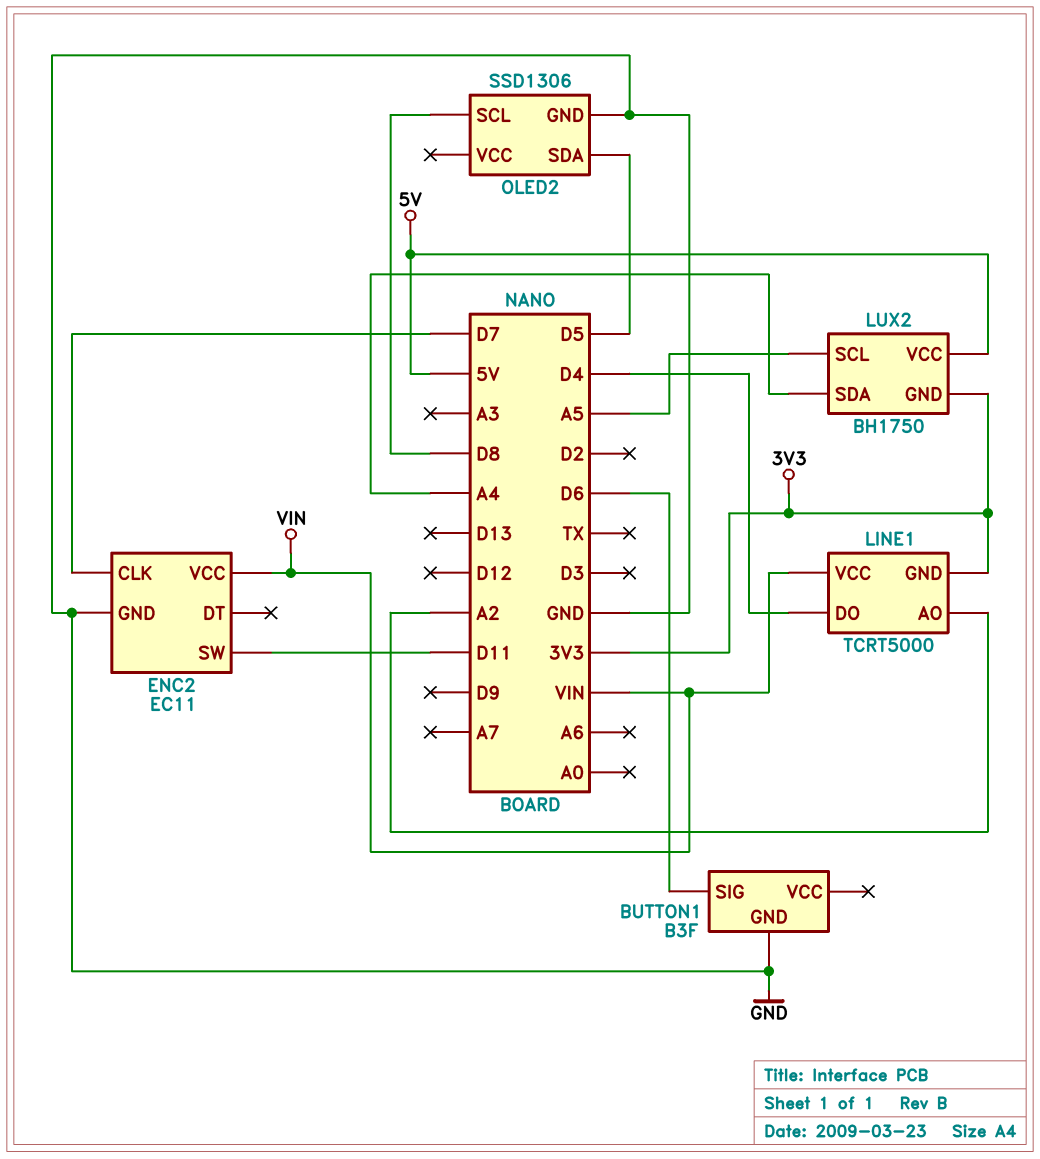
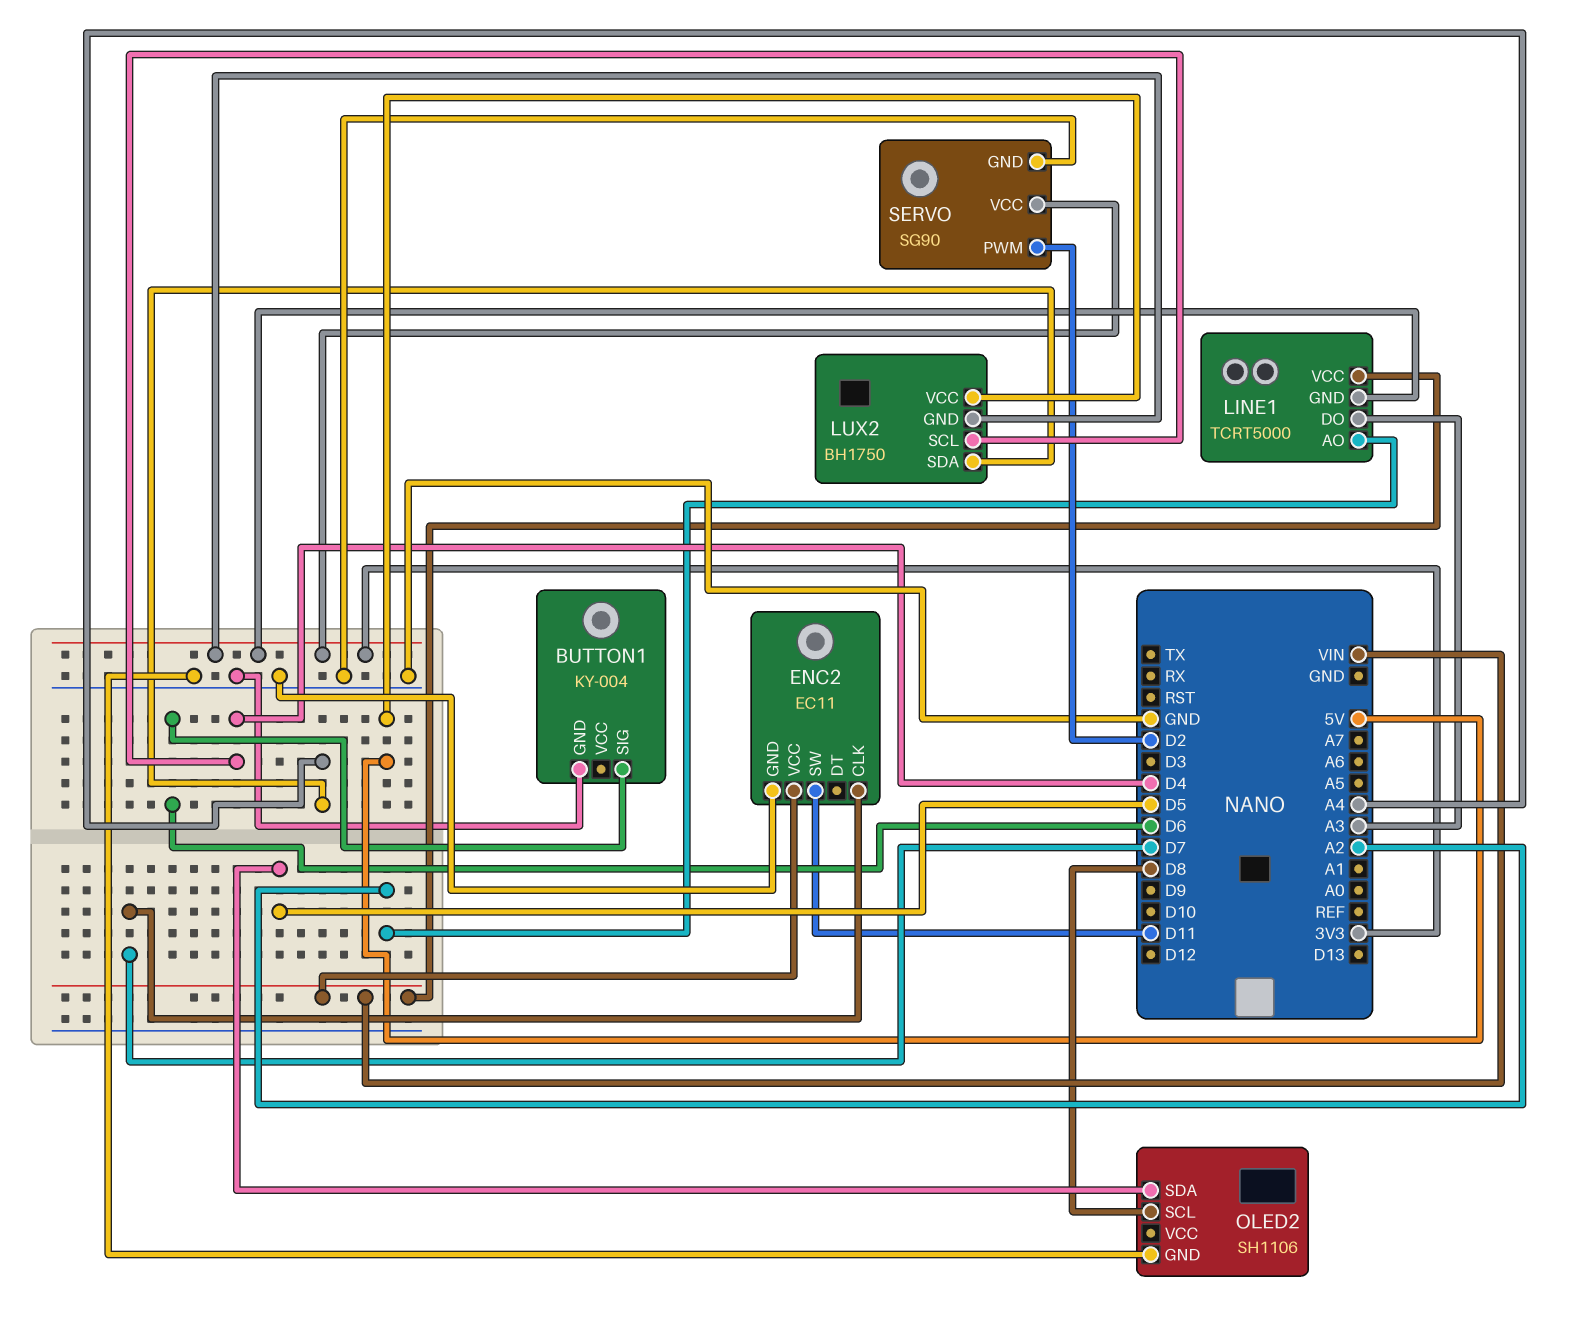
BUTTON1: B3F -> KY-004
LINE1 pin DO: D4 -> A3
LUX2 pin SCL: A5 -> D4
OLED2: SSD1306 -> SH1106
SERVO: none -> SG90
SERVO pin GND: none -> GND
SERVO pin PWM: none -> D2
SERVO pin VCC: none -> 3V3

